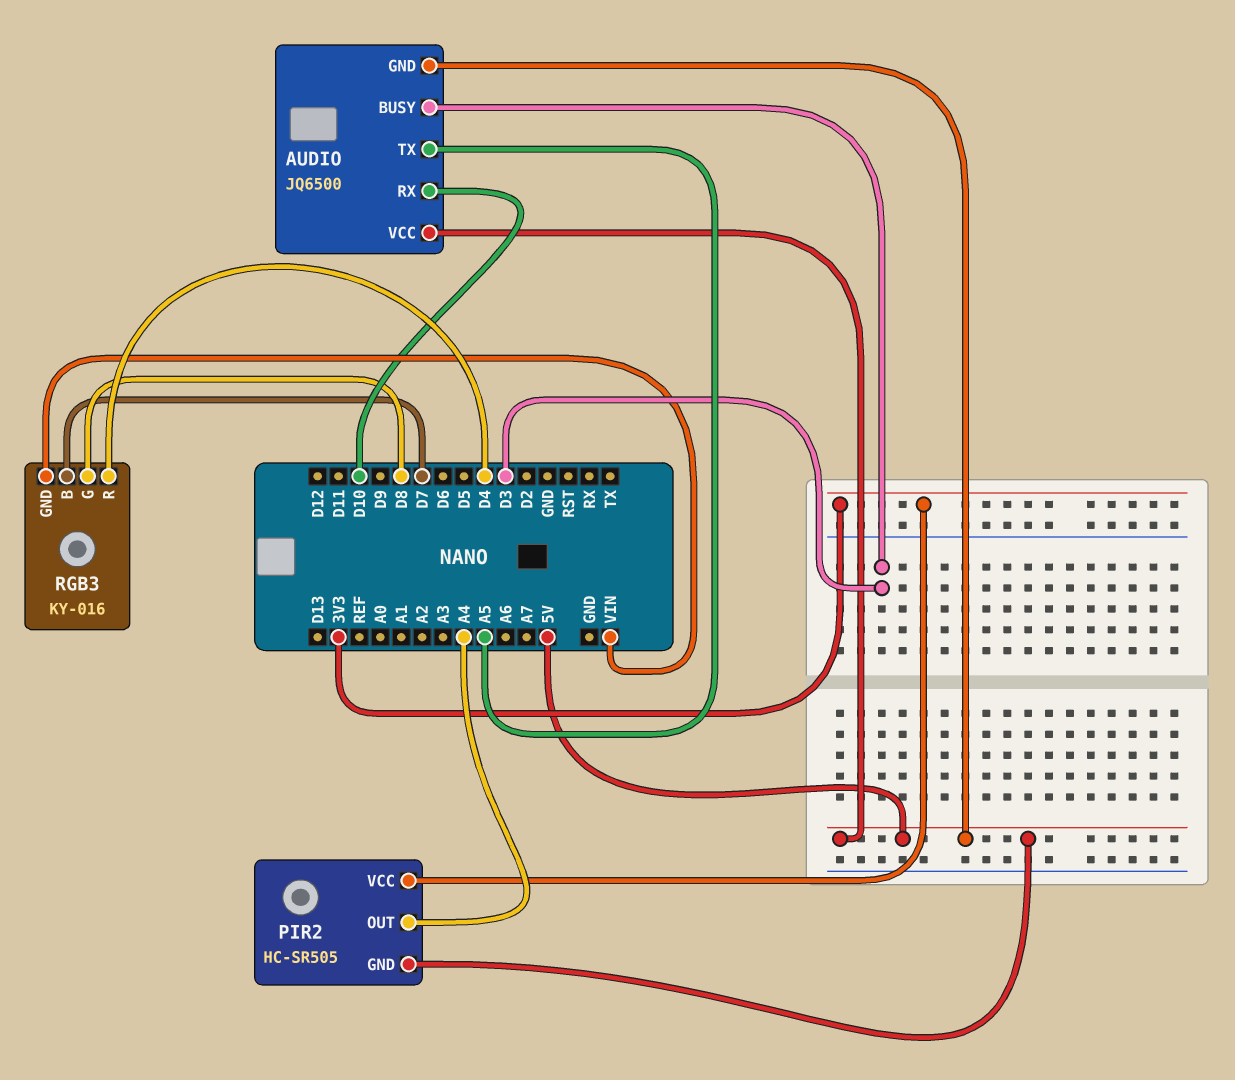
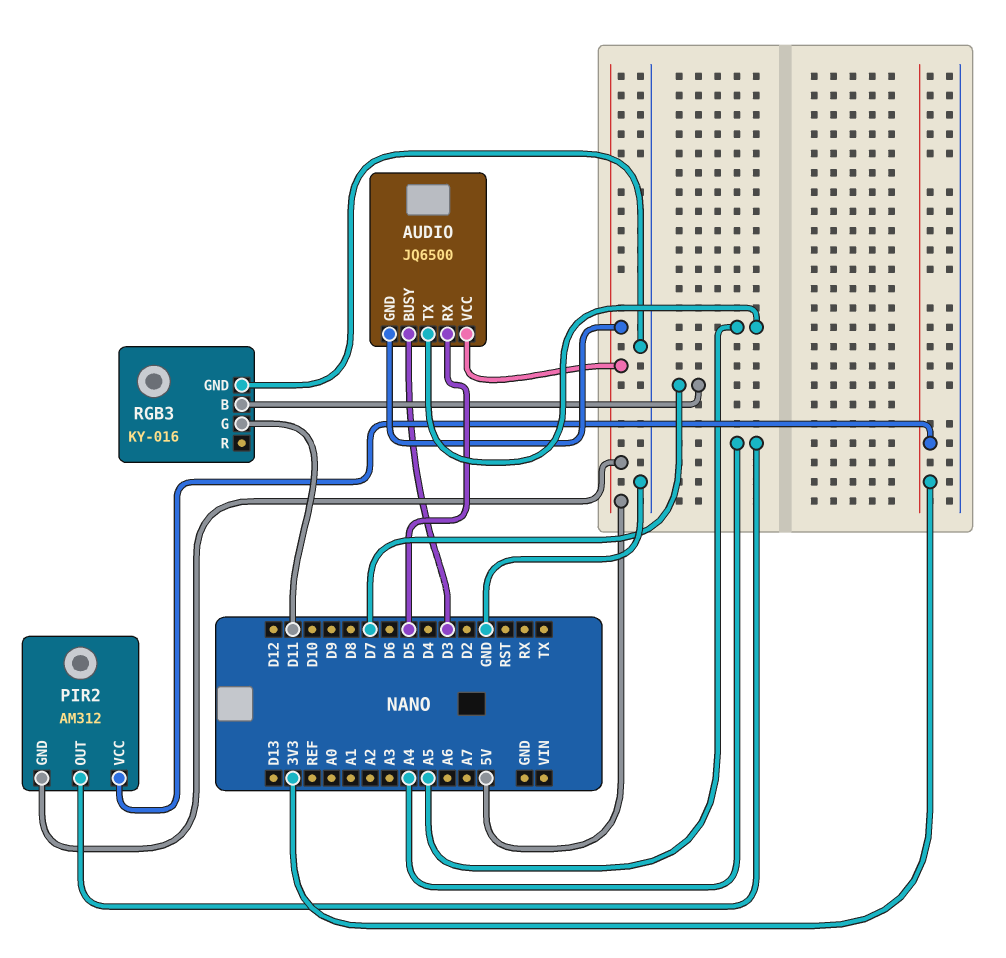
AUDIO pin RX: D10 -> D5
PIR2: HC-SR505 -> AM312
RGB3 pin G: D8 -> D11
RGB3 pin GND: VIN -> GND
RGB3 pin R: D4 -> none

